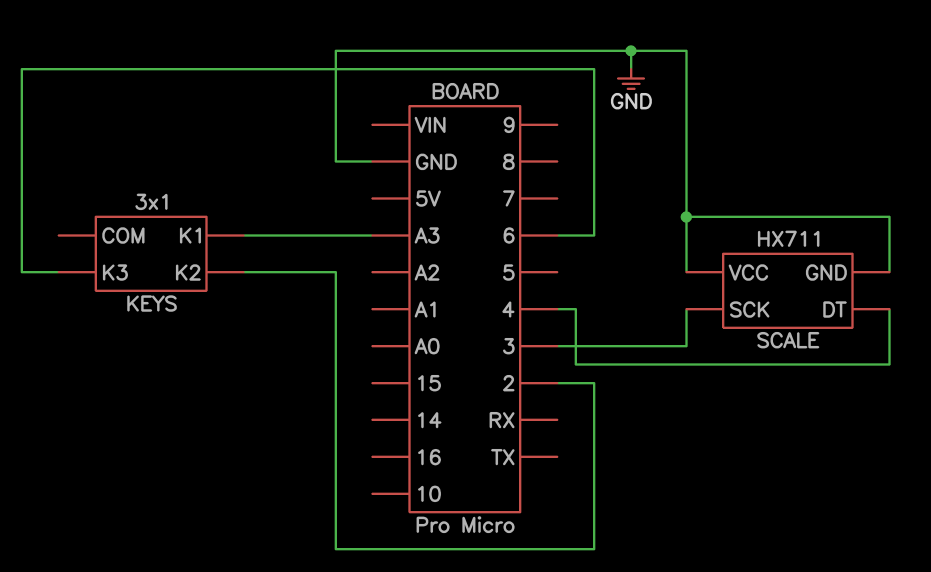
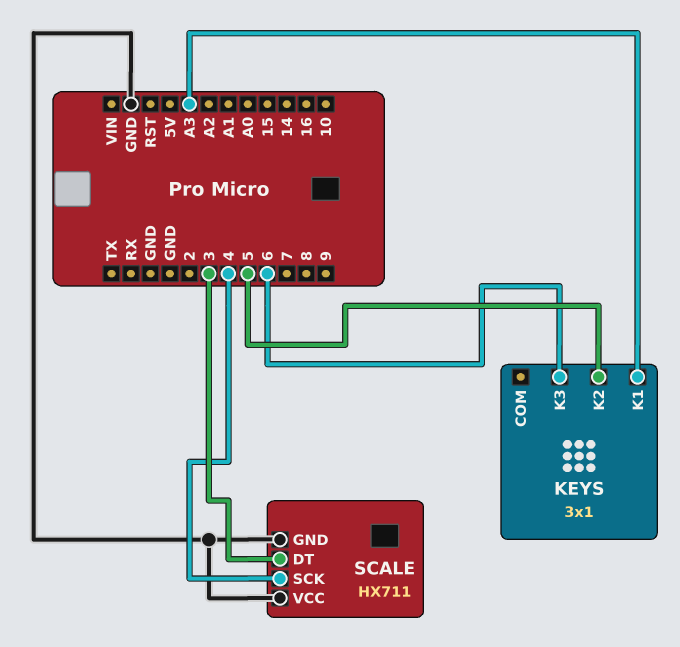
KEYS pin K2: 2 -> 5
SCALE pin DT: 4 -> 3
SCALE pin SCK: 3 -> 4

